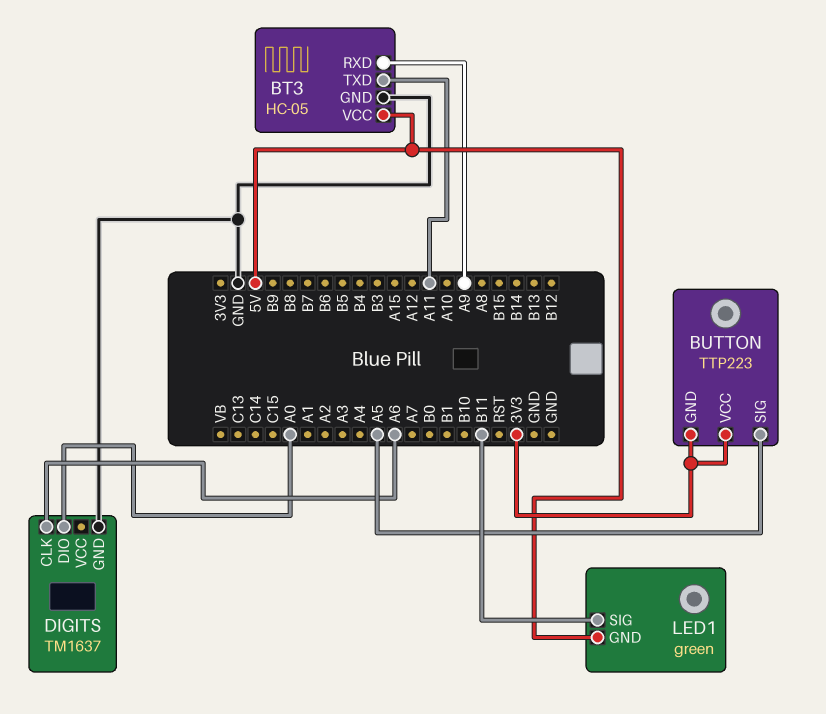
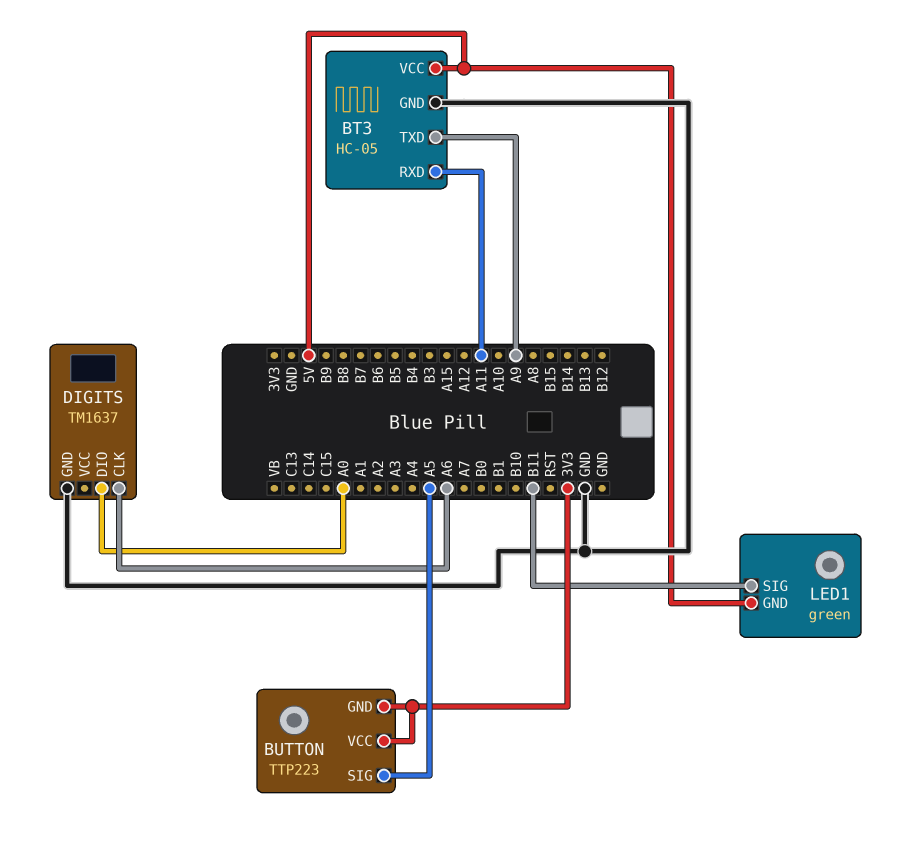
BT3 pin RXD: A9 -> A11
BT3 pin TXD: A11 -> A9

